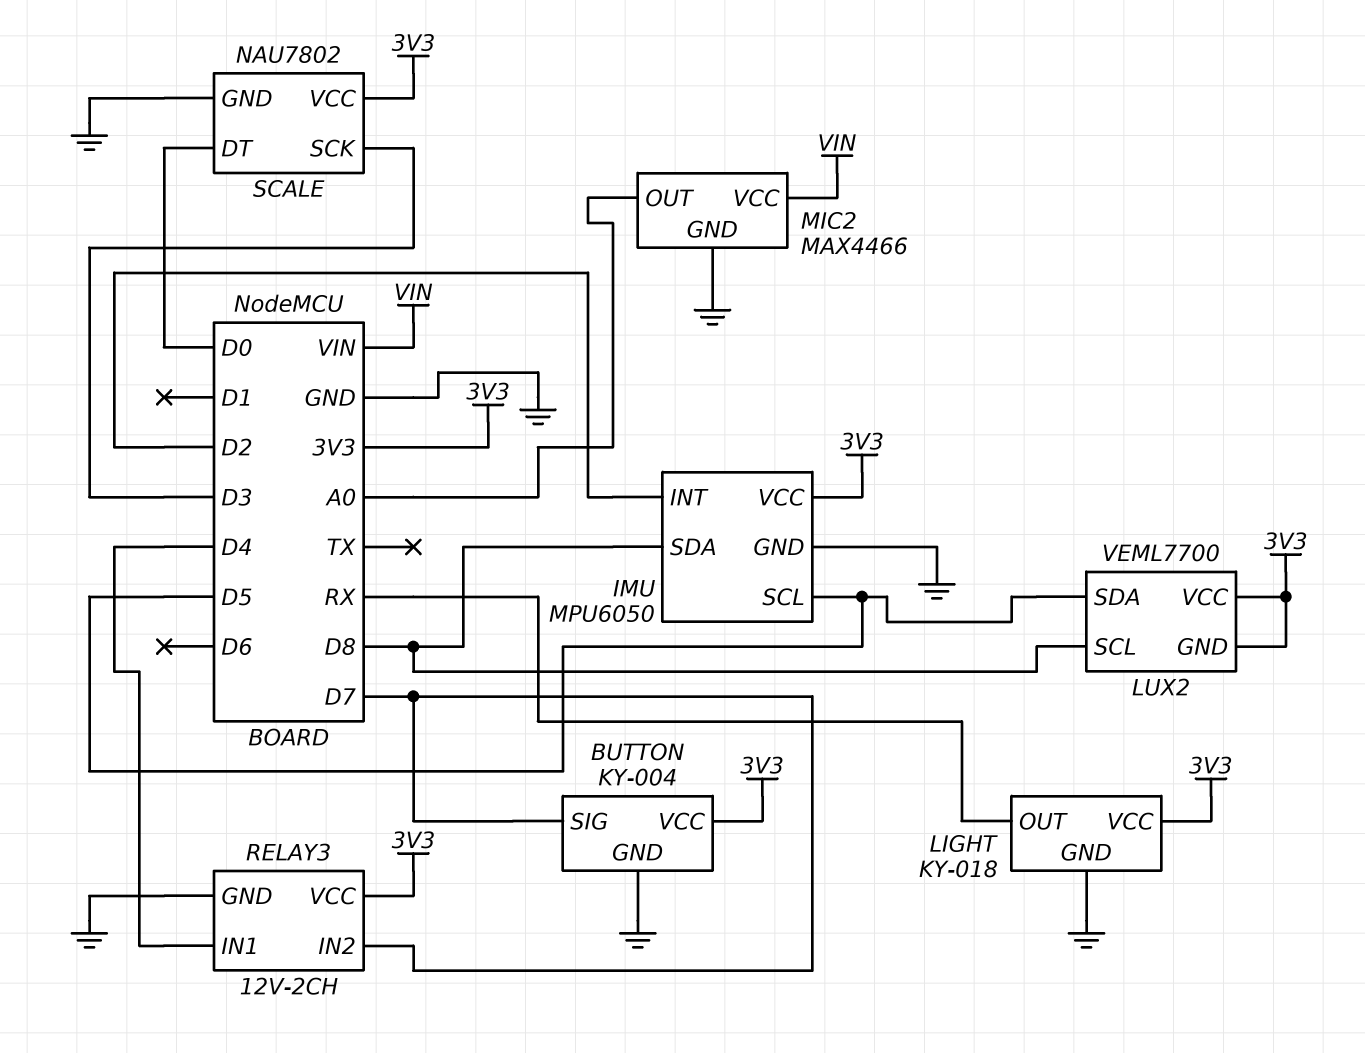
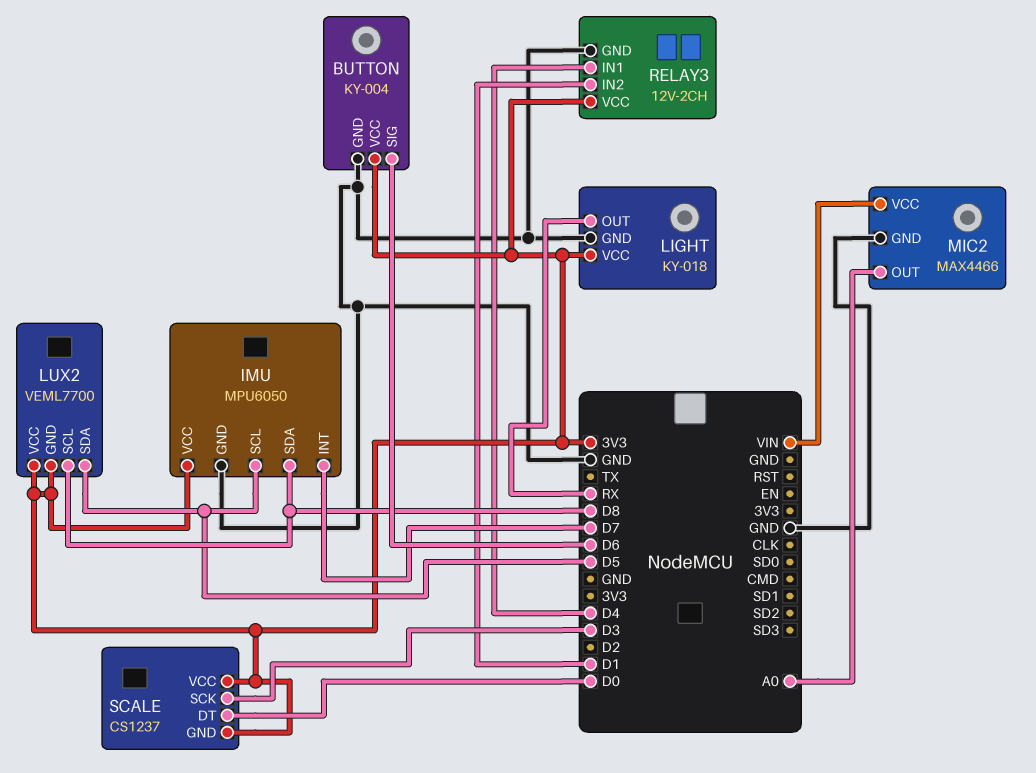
BUTTON pin SIG: D7 -> D6
IMU pin INT: D2 -> D7
RELAY3 pin IN2: D7 -> D1
SCALE: NAU7802 -> CS1237
SCALE pin GND: GND -> 3V3

